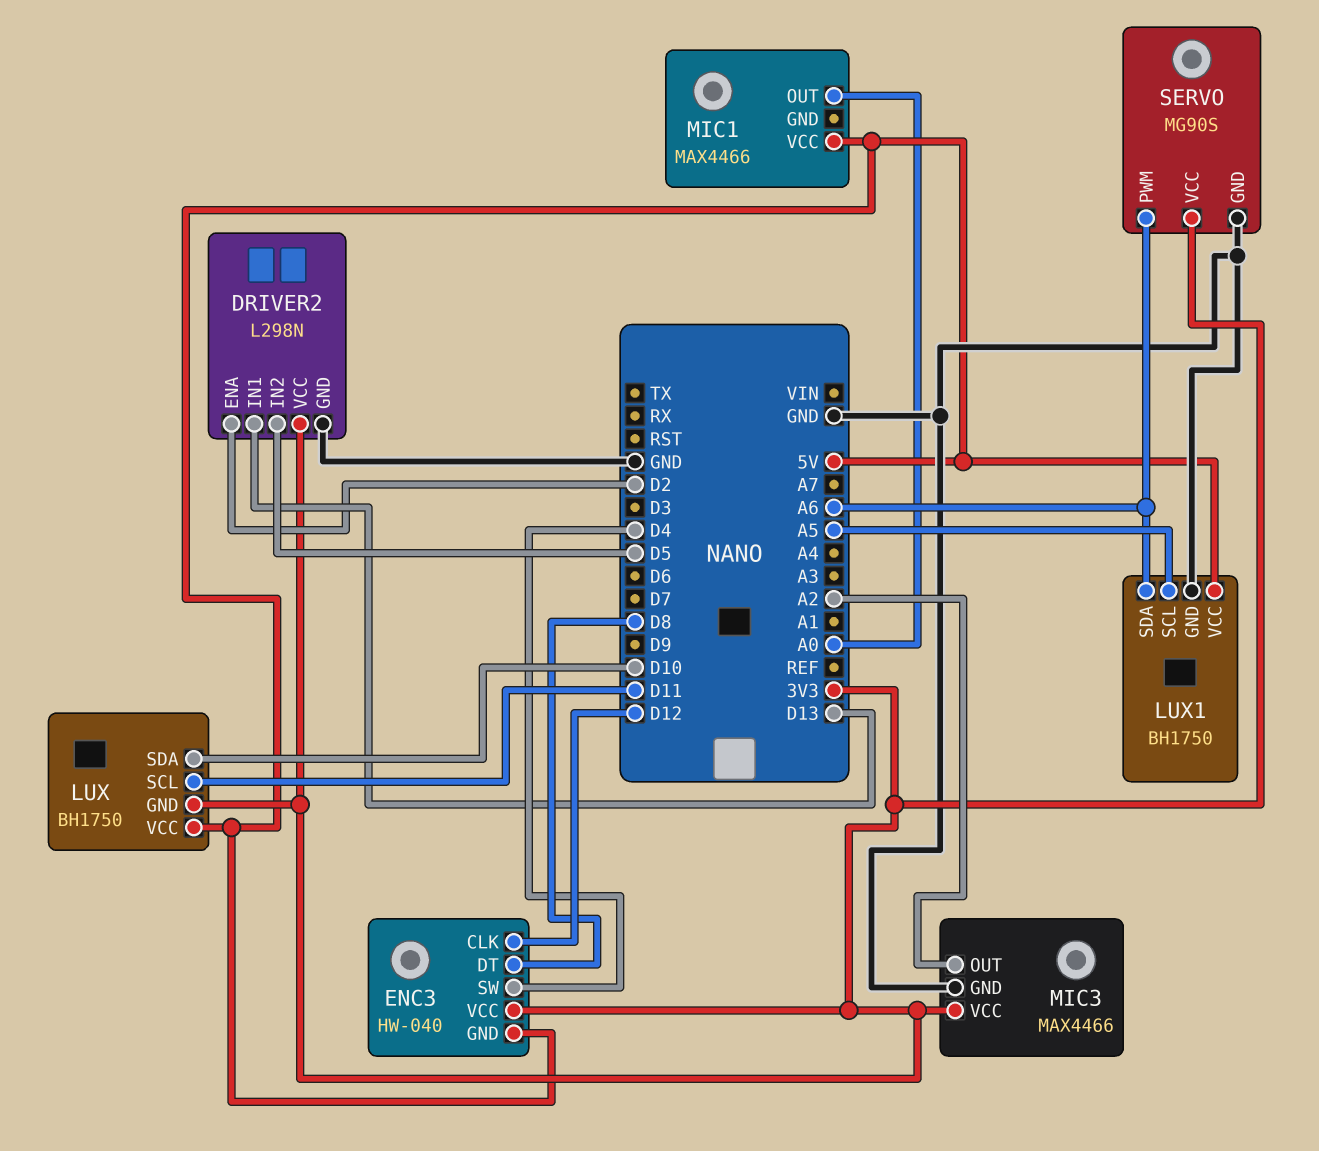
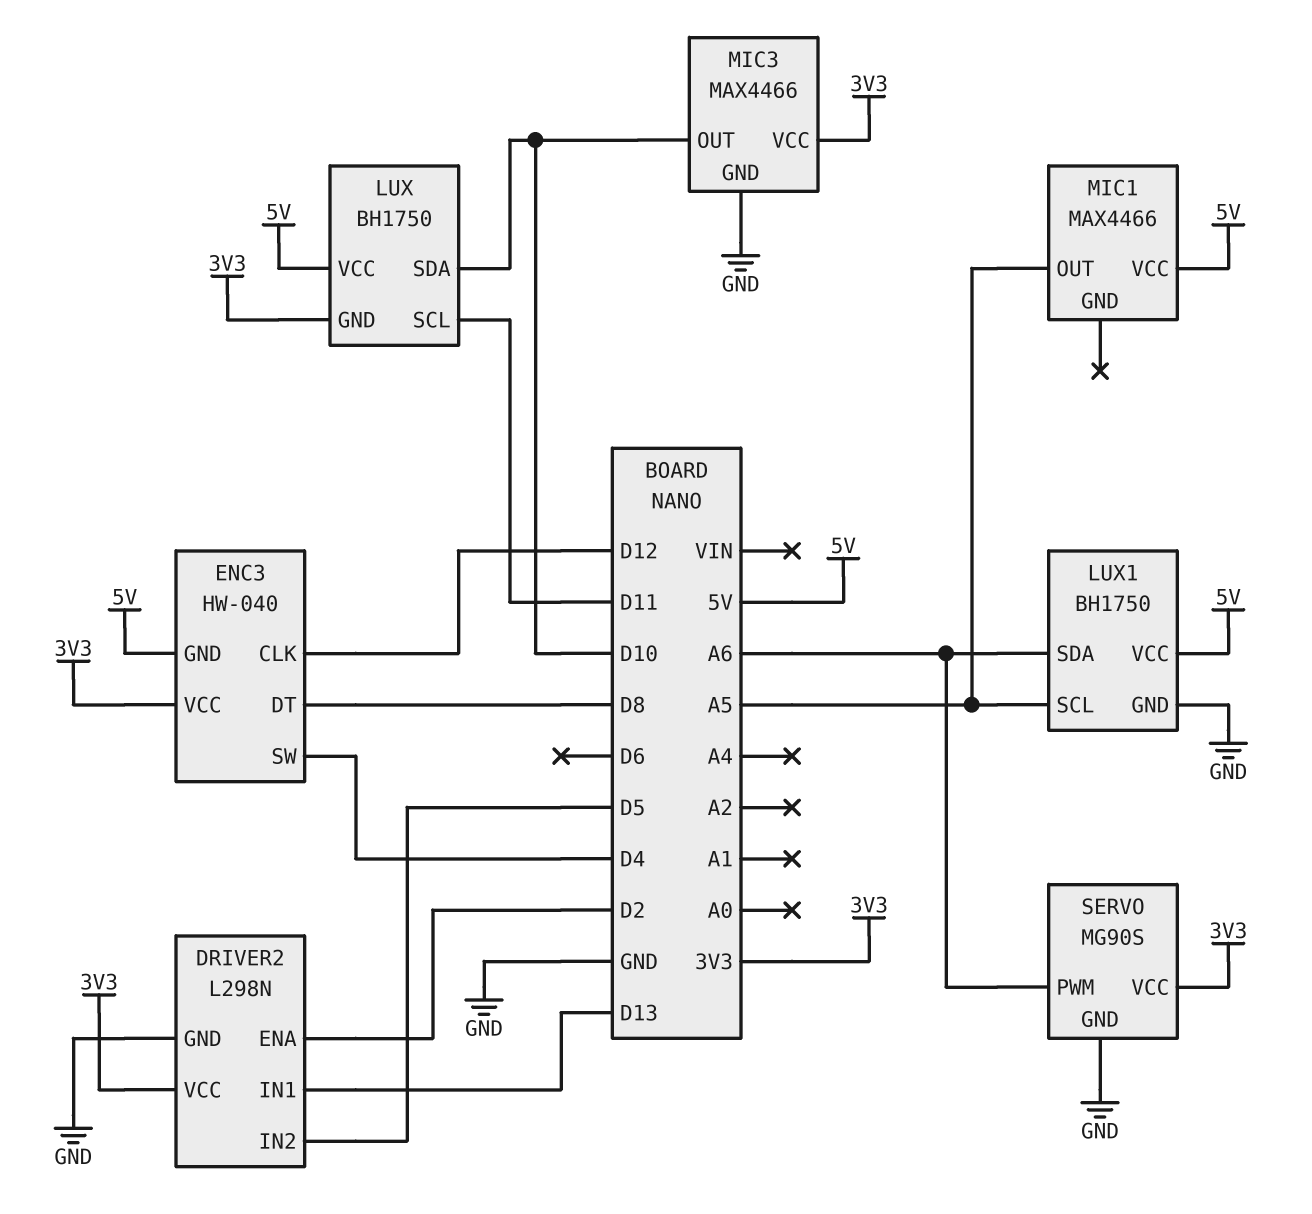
MIC1 pin OUT: A0 -> A5
MIC3 pin OUT: A2 -> D10

